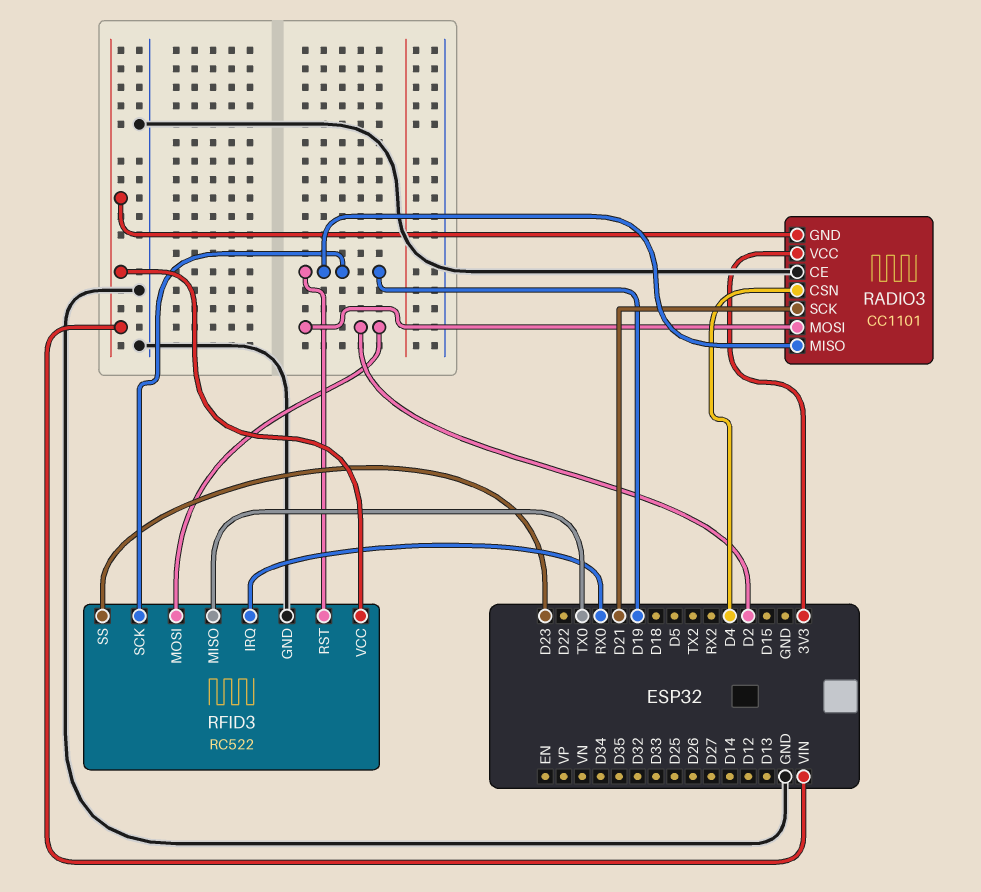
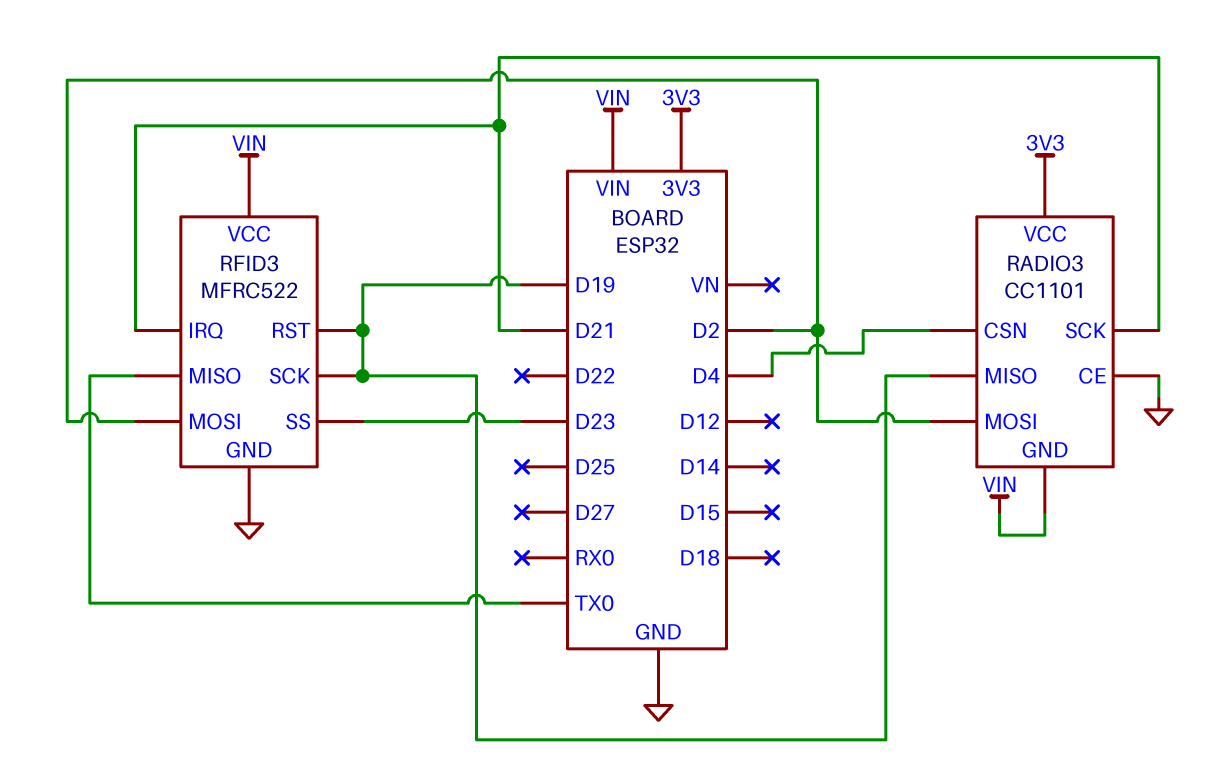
RFID3: RC522 -> MFRC522
RFID3 pin IRQ: RX0 -> D21

